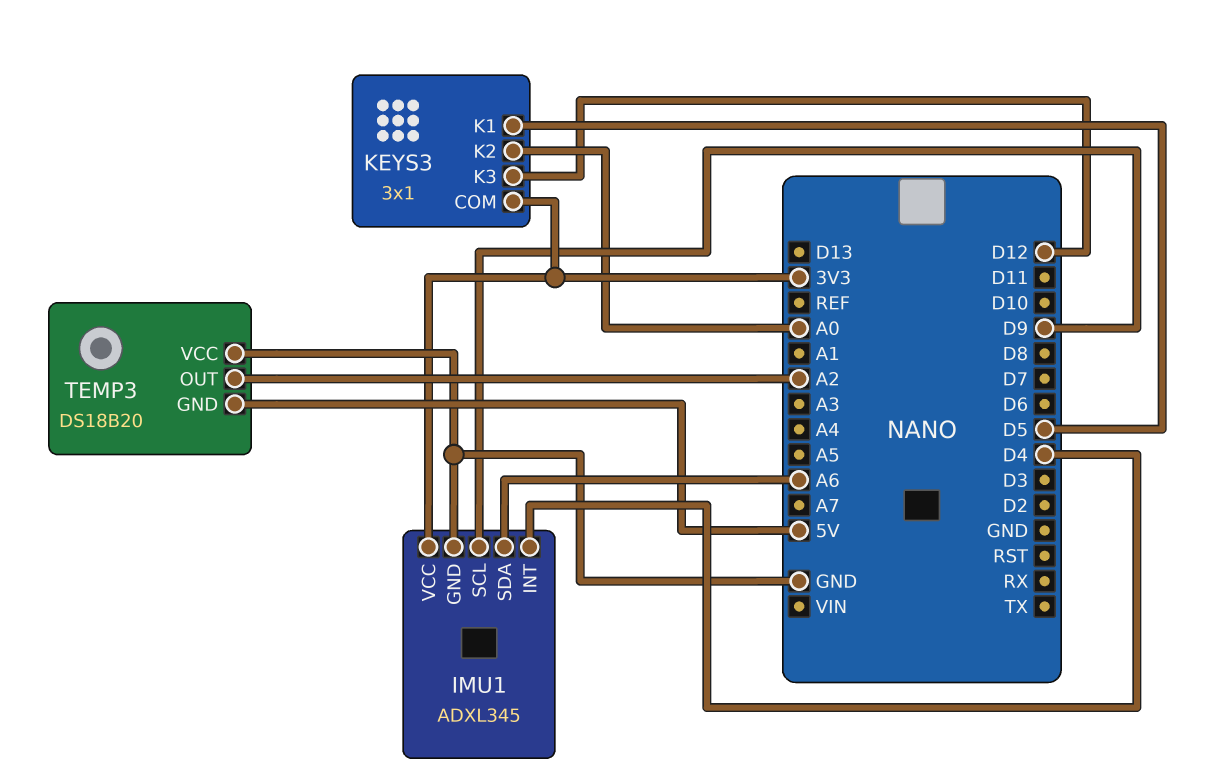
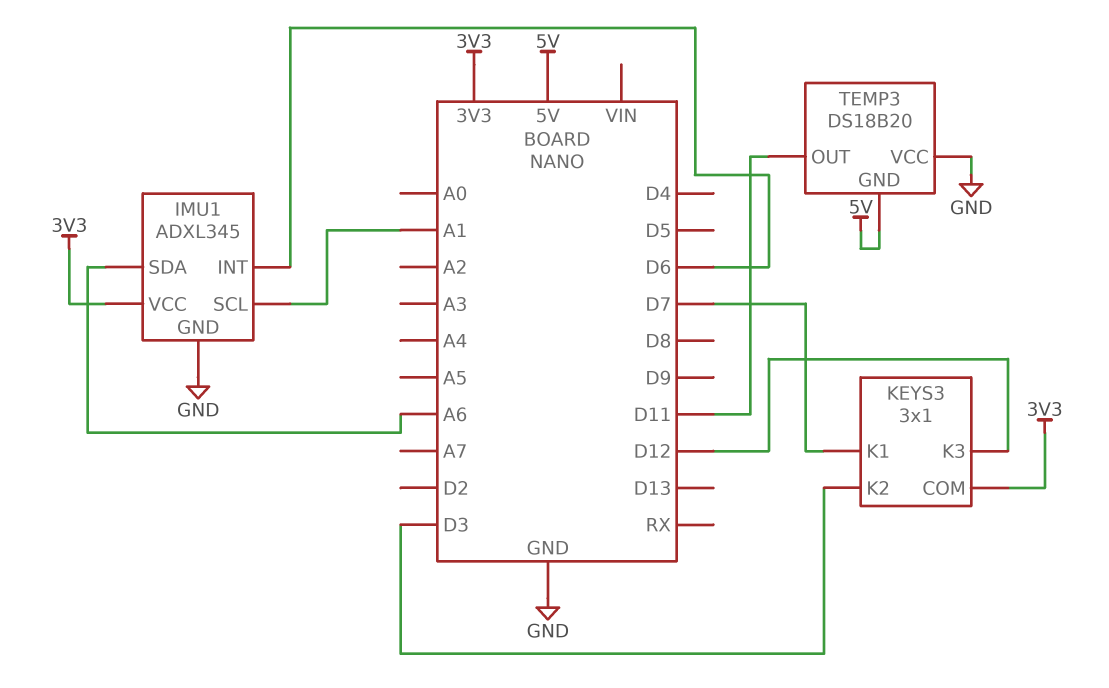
IMU1 pin INT: D4 -> D6
IMU1 pin SCL: D9 -> A1
KEYS3 pin K1: D5 -> D7
KEYS3 pin K2: A0 -> D3
TEMP3 pin OUT: A2 -> D11

